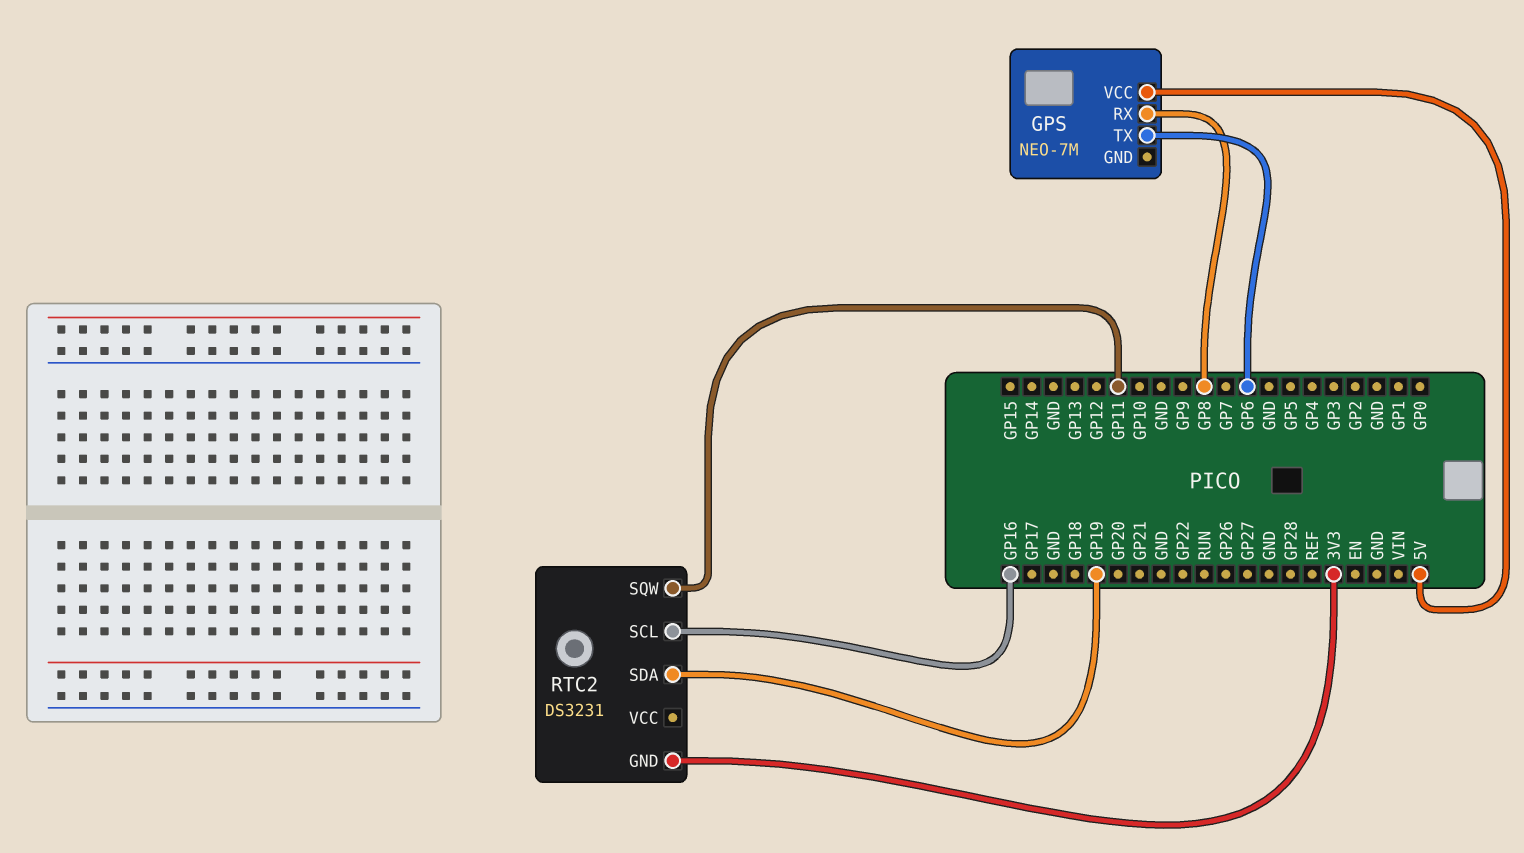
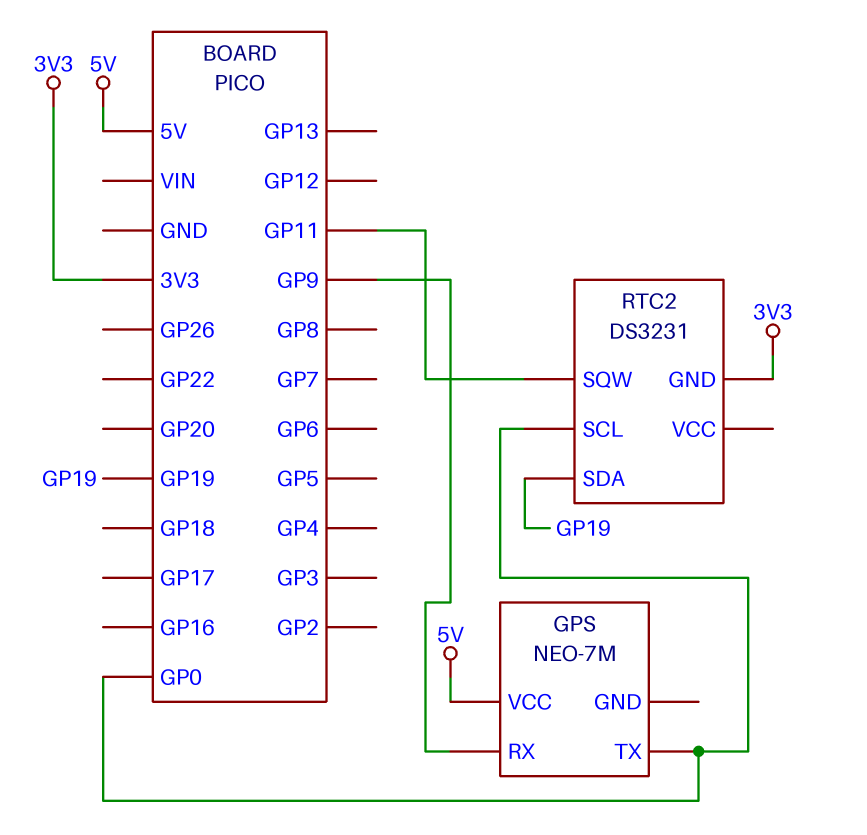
GPS pin RX: GP8 -> GP9
GPS pin TX: GP6 -> GP0
RTC2 pin SCL: GP16 -> GP0

